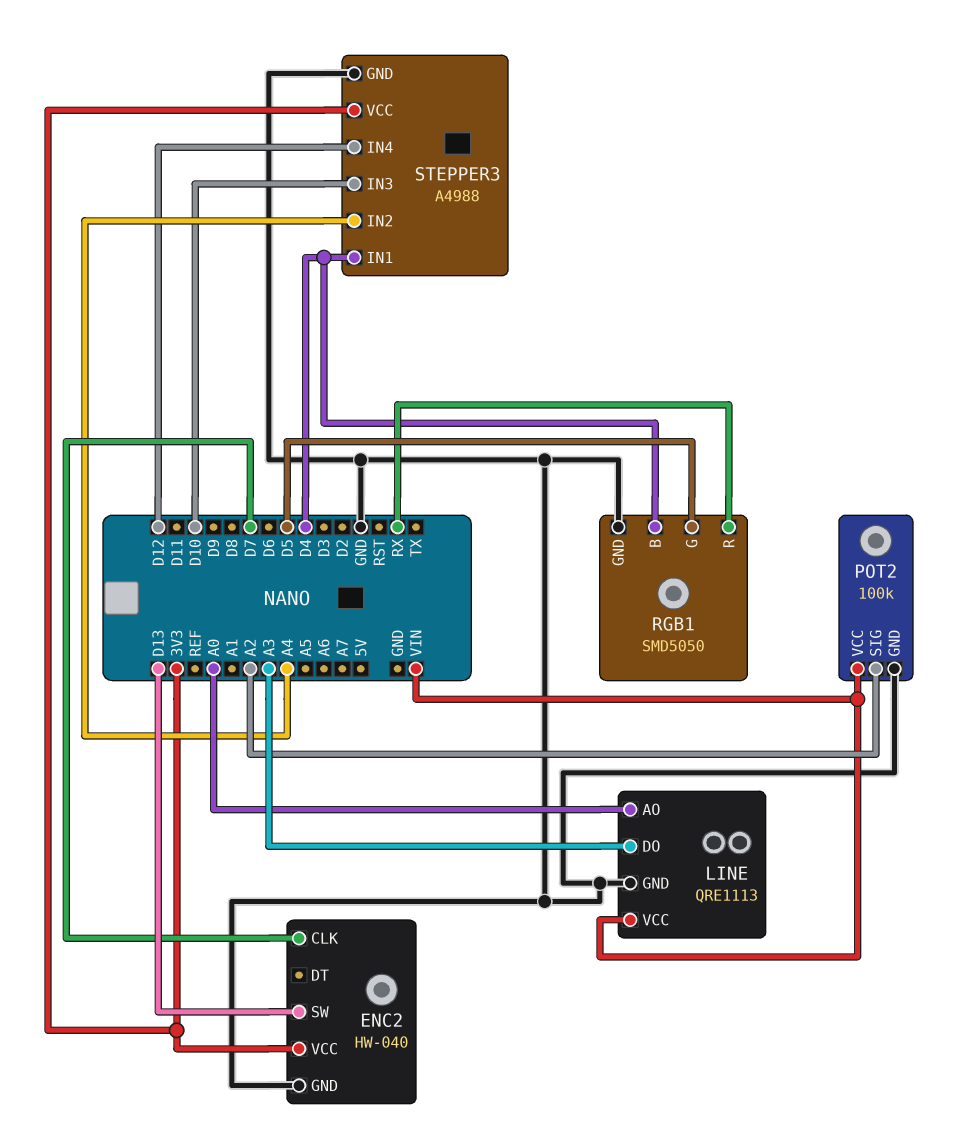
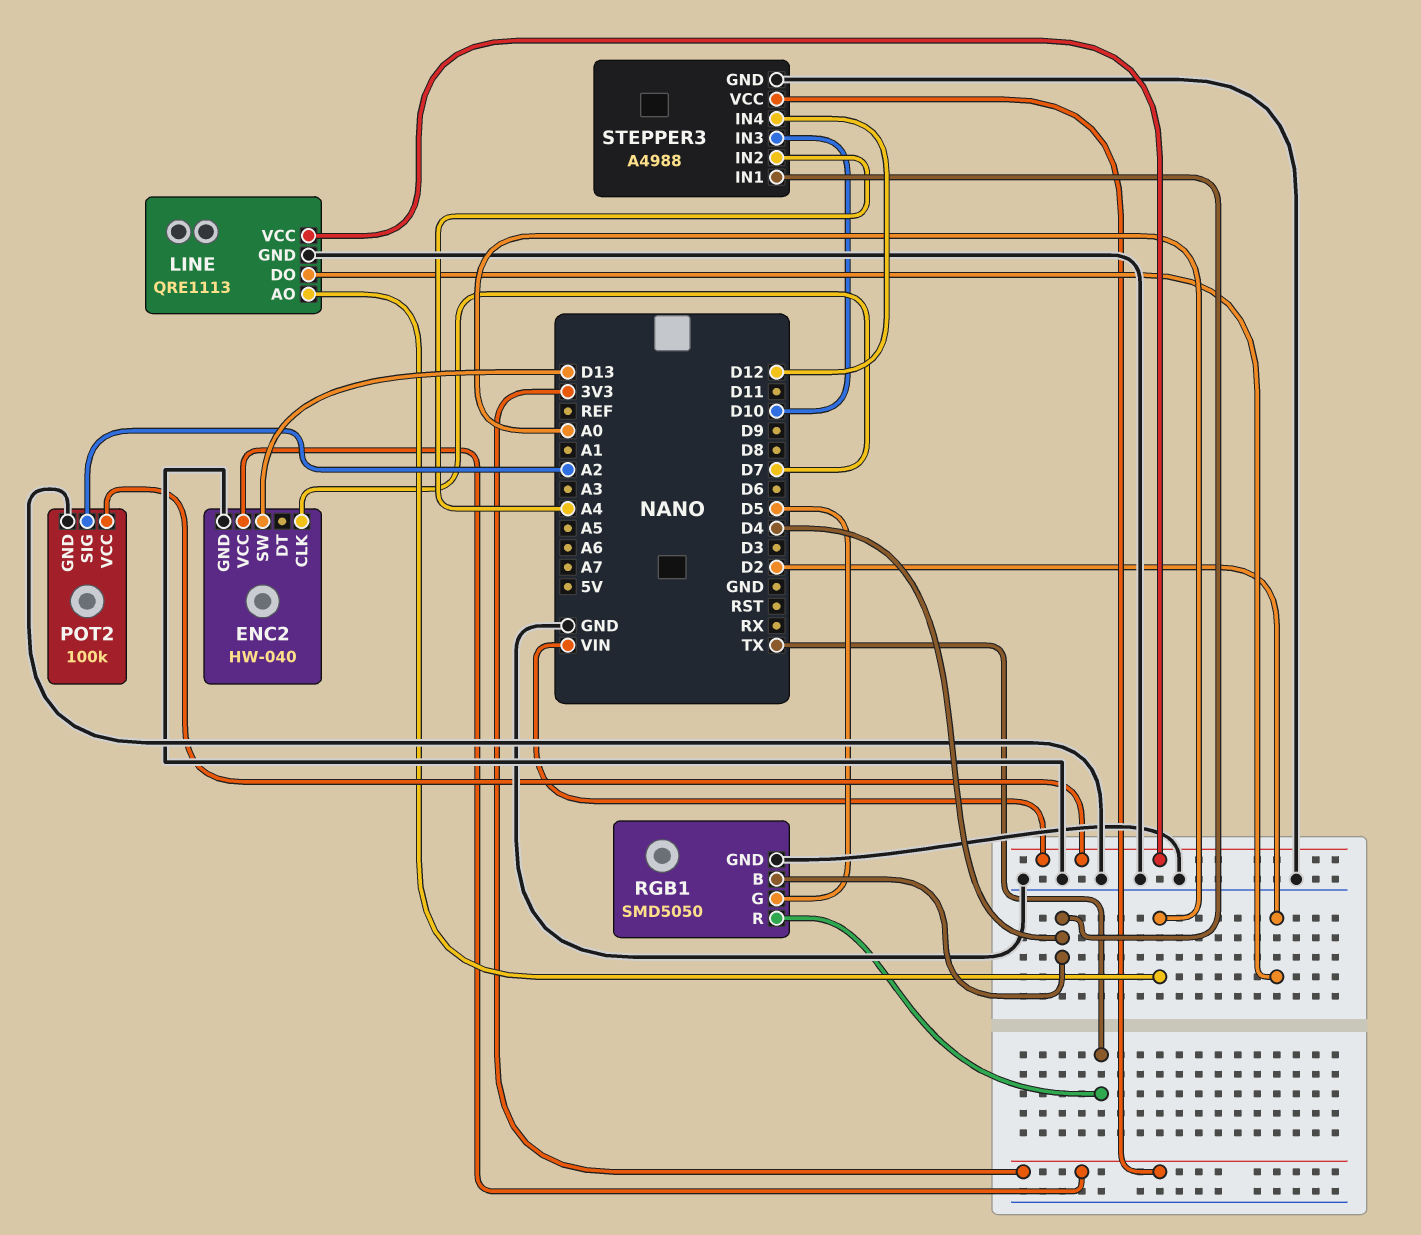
LINE pin DO: A3 -> D2
RGB1 pin R: RX -> TX

